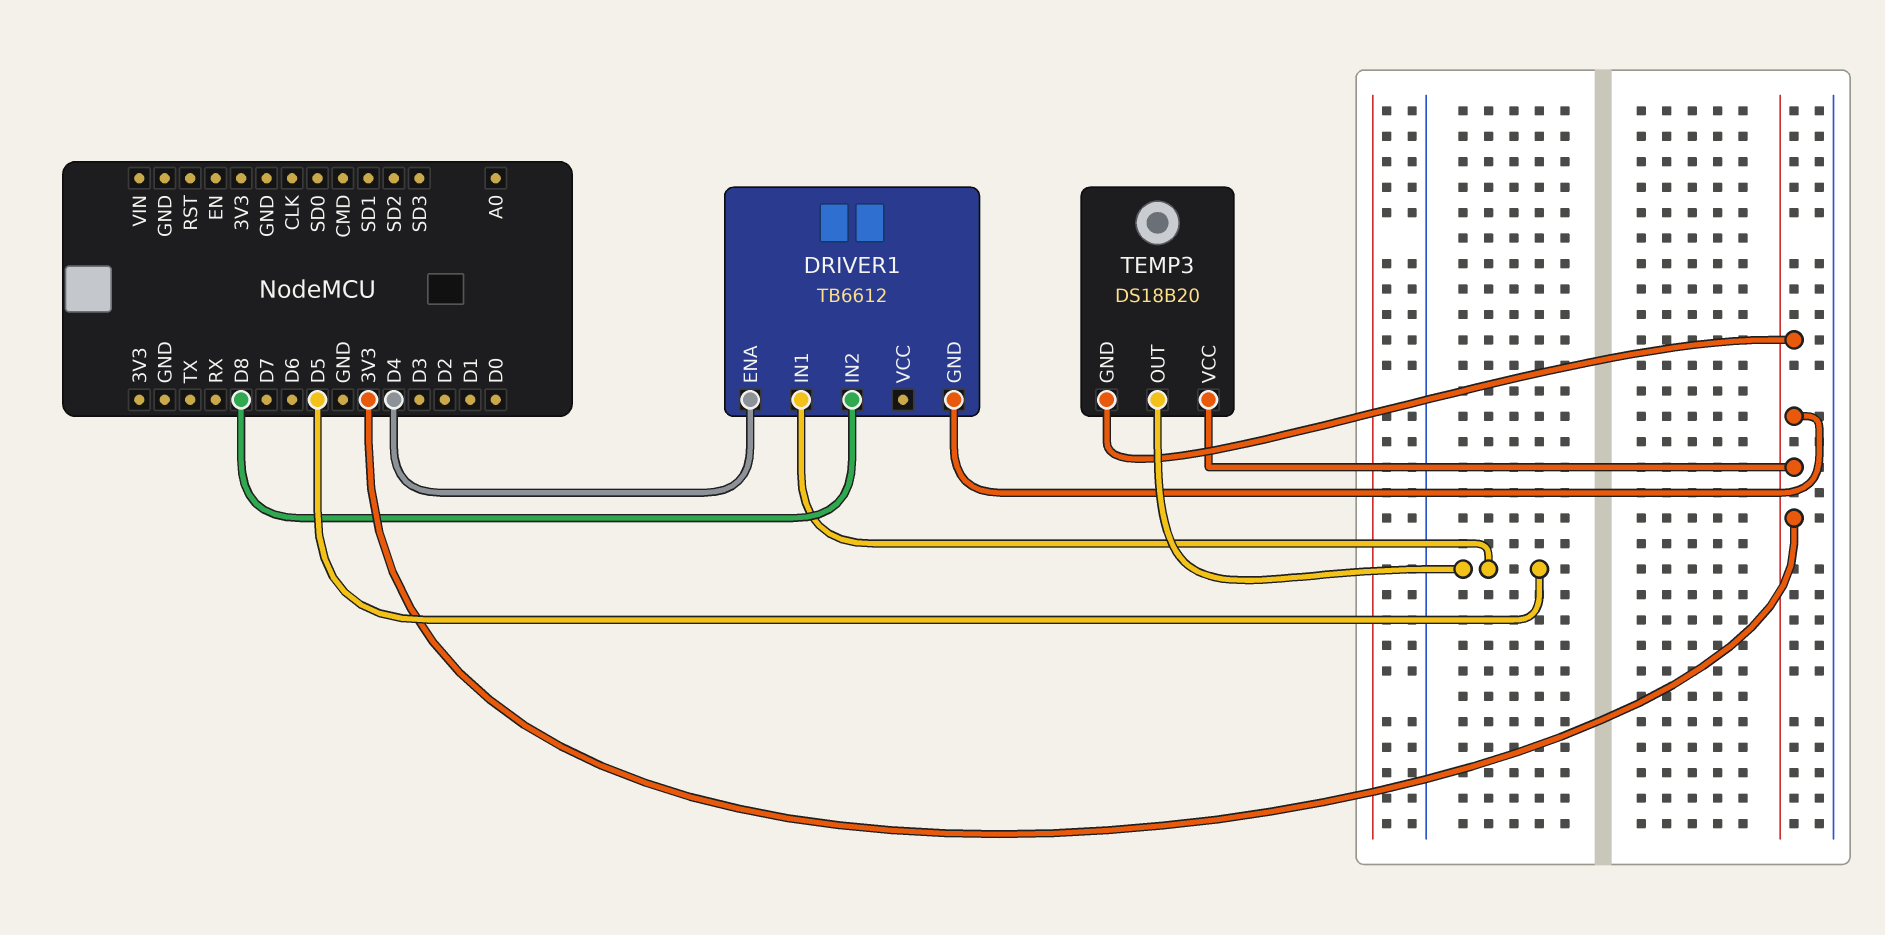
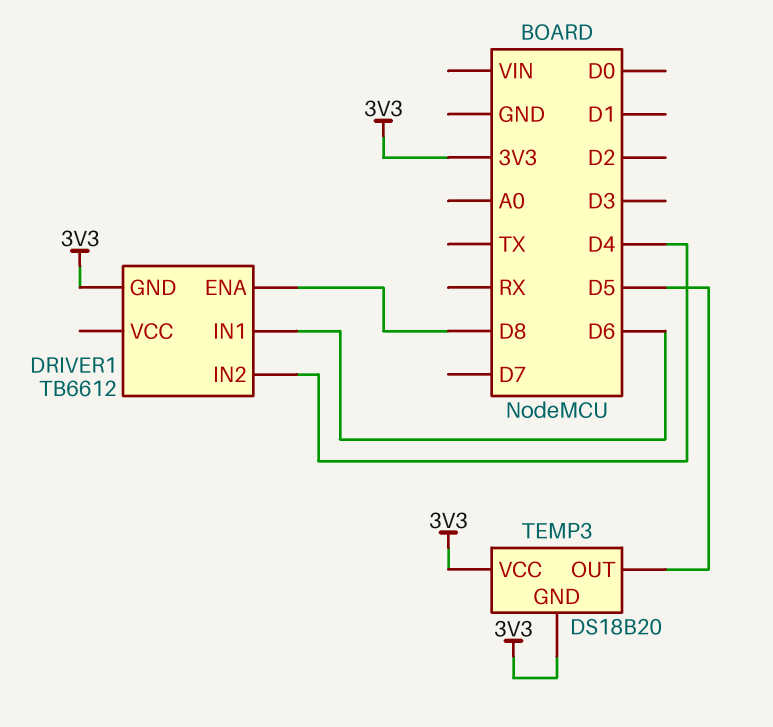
DRIVER1 pin ENA: D4 -> D8
DRIVER1 pin IN1: D5 -> D6
DRIVER1 pin IN2: D8 -> D4

